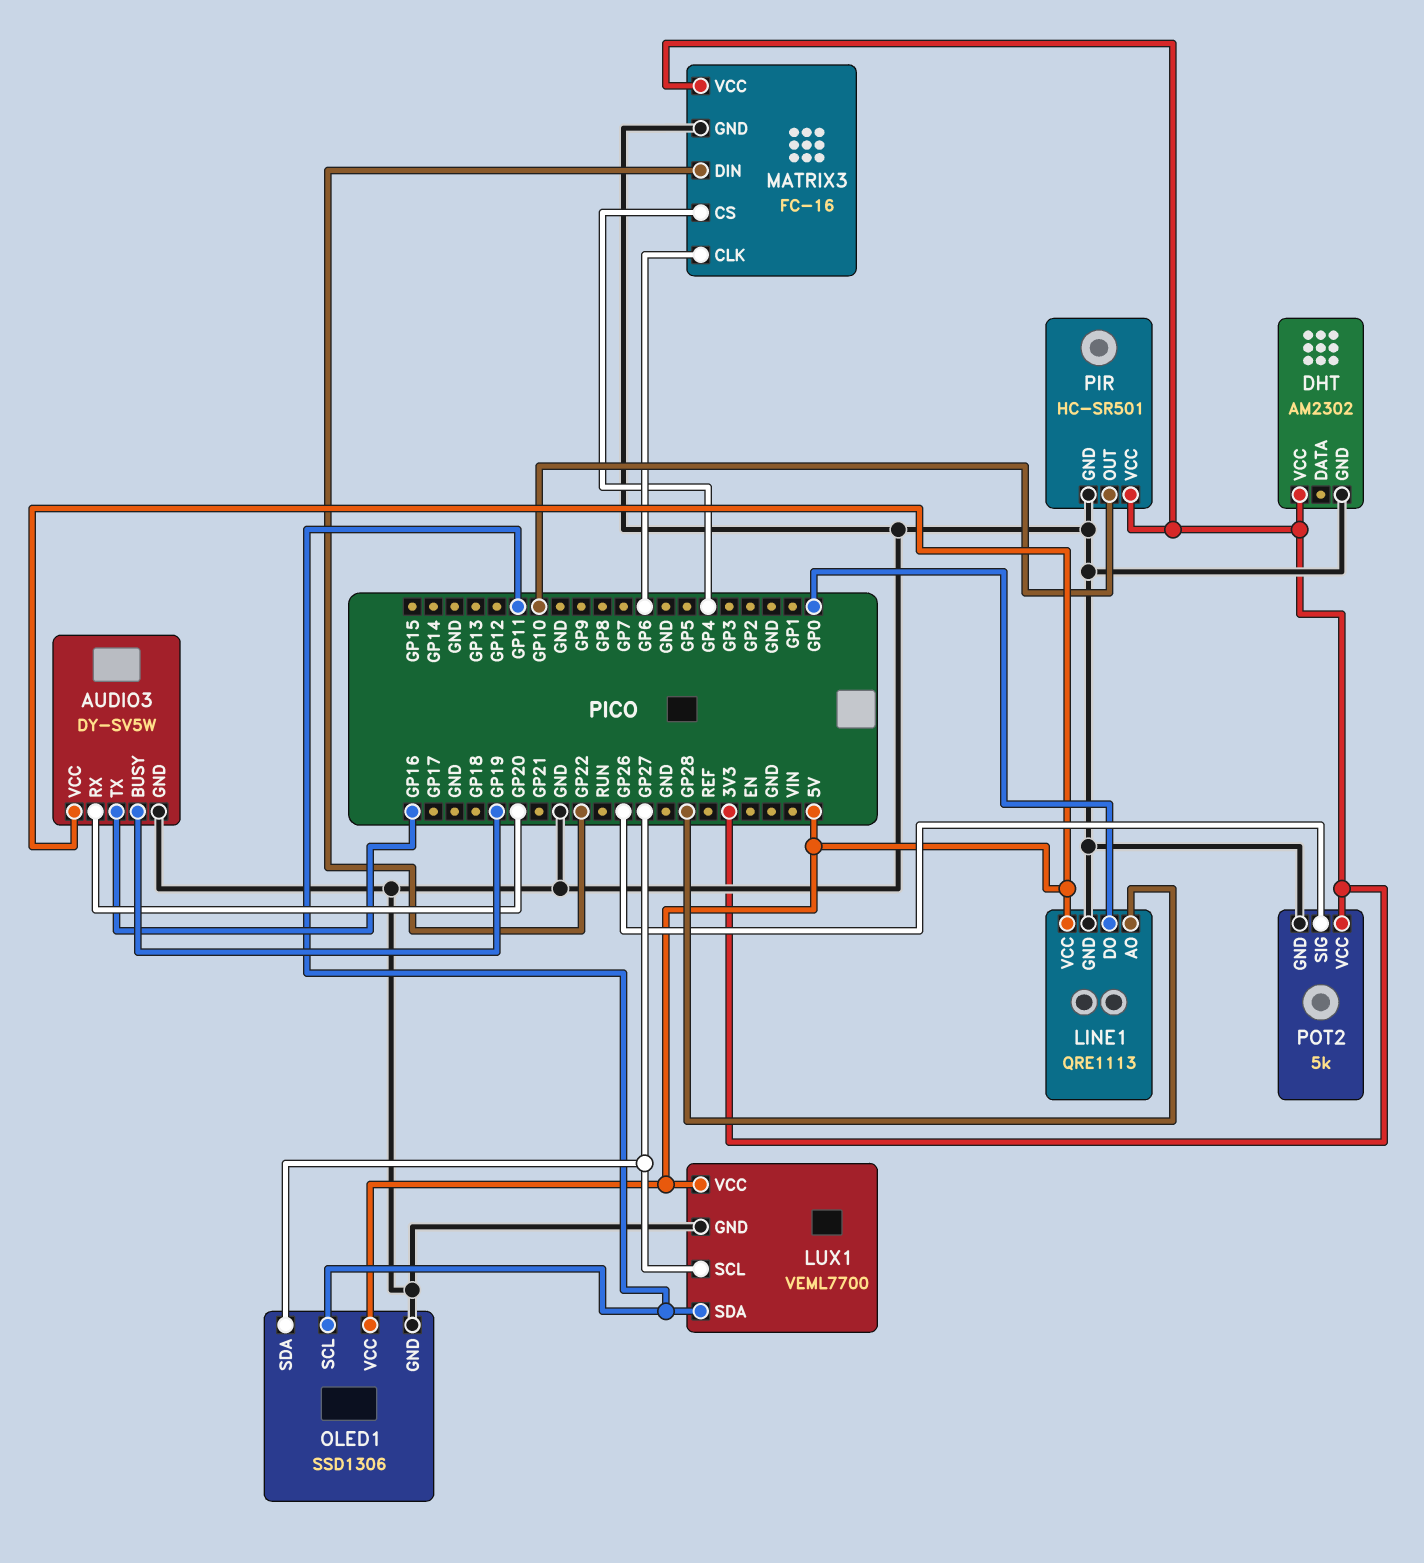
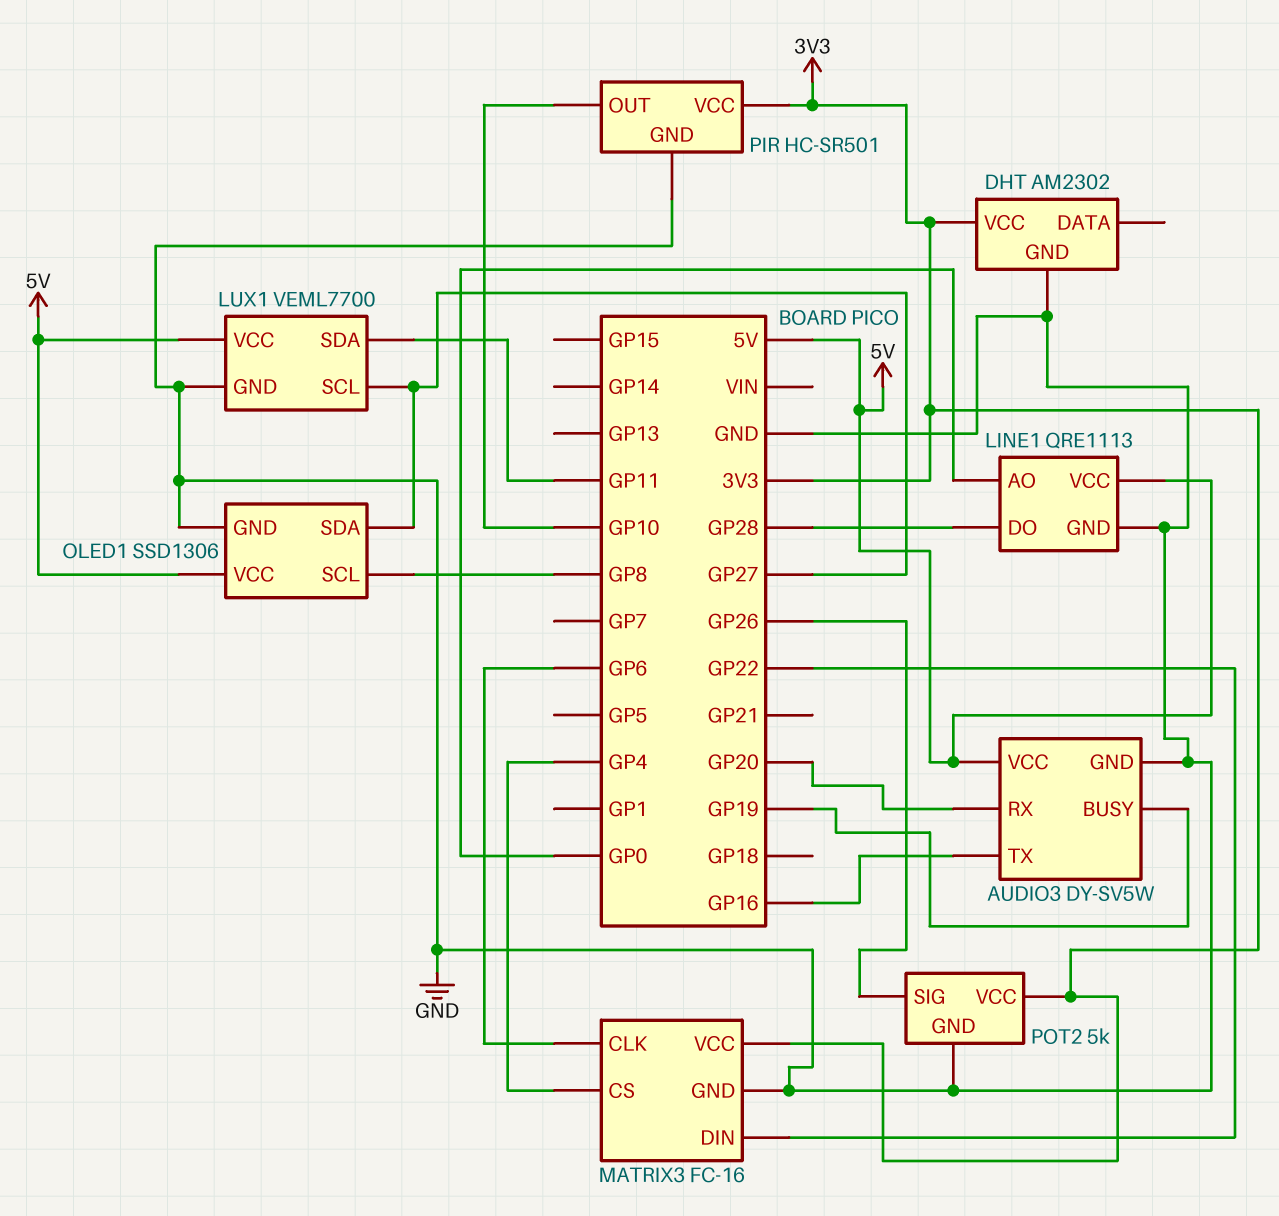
LINE1 pin AO: GP28 -> GP0
LINE1 pin DO: GP0 -> GP28
OLED1 pin SCL: GP11 -> GP8

